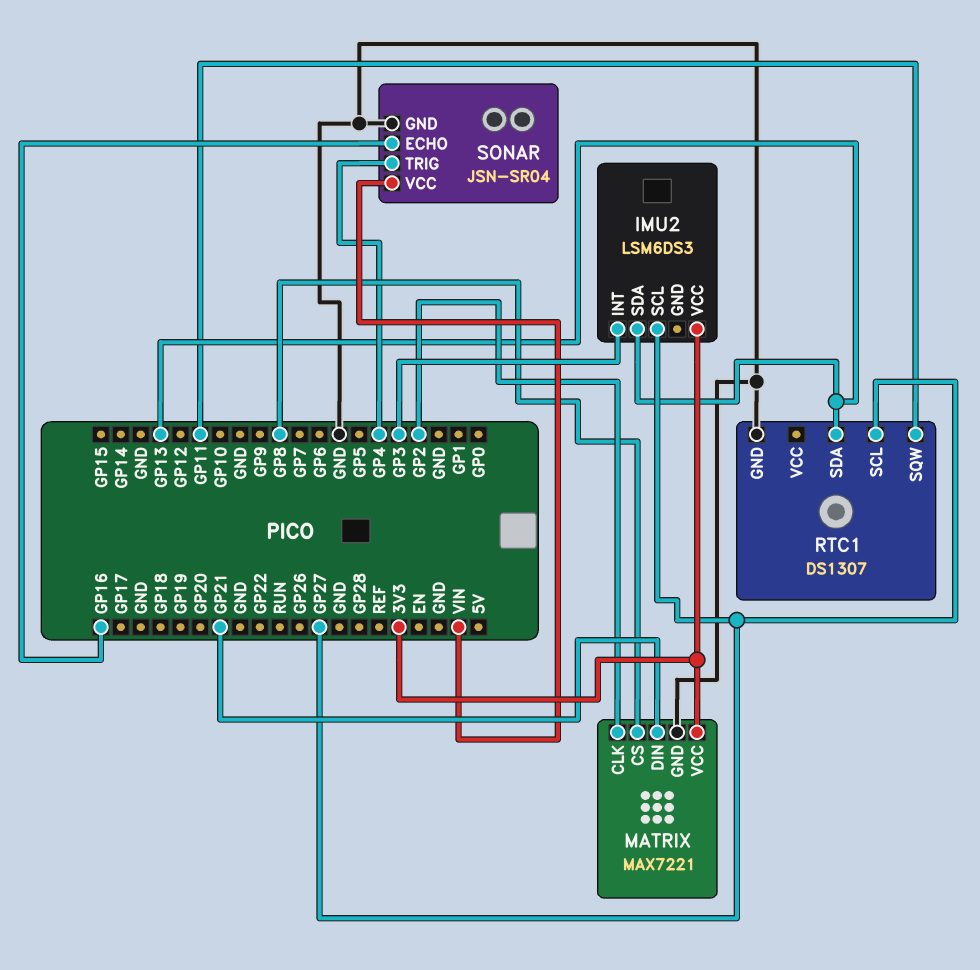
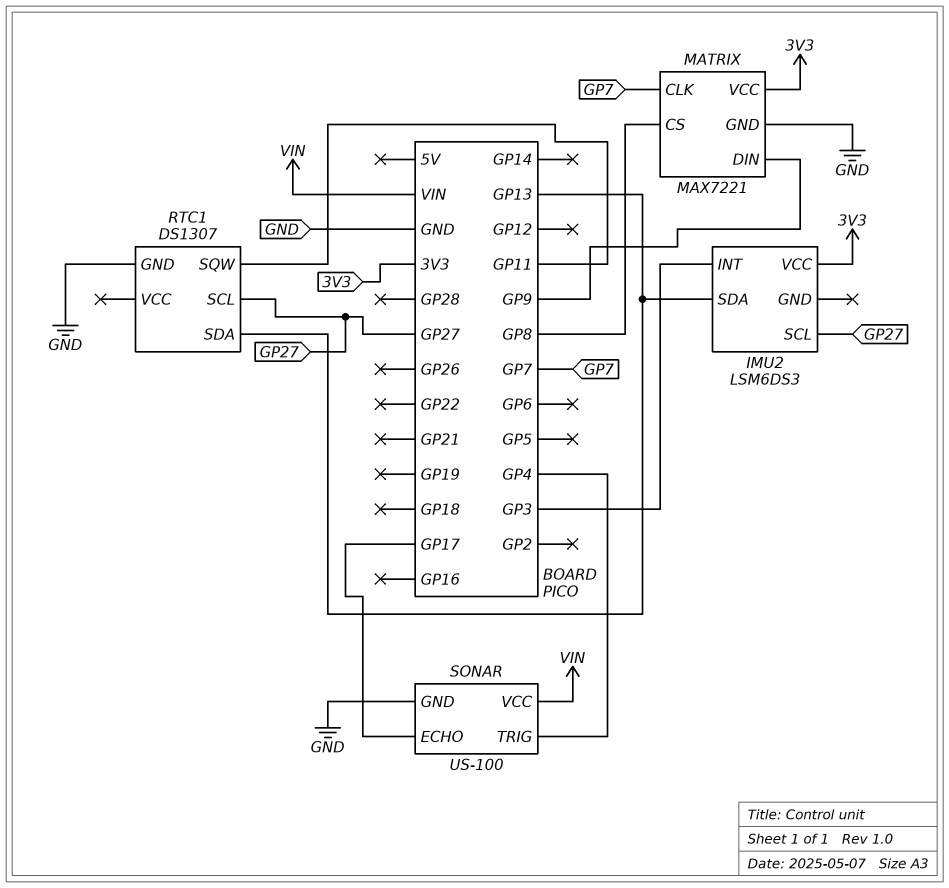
MATRIX pin CLK: GP2 -> GP7
MATRIX pin DIN: GP21 -> GP9
SONAR: JSN-SR04 -> US-100
SONAR pin ECHO: GP16 -> GP17

